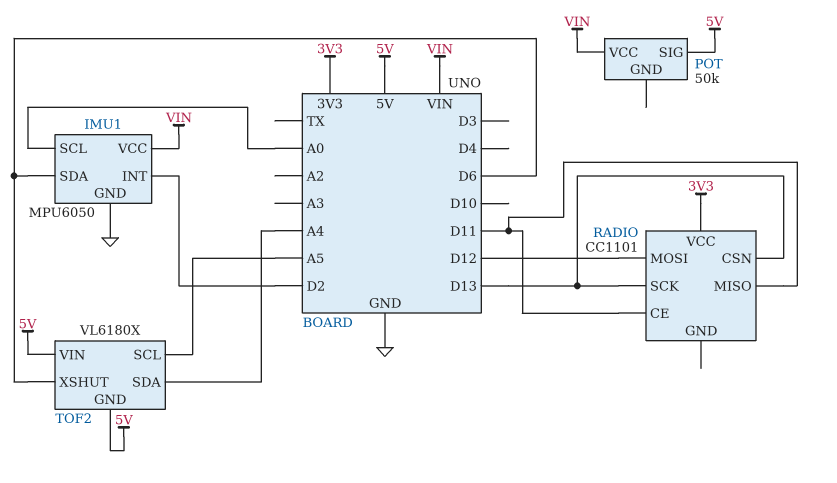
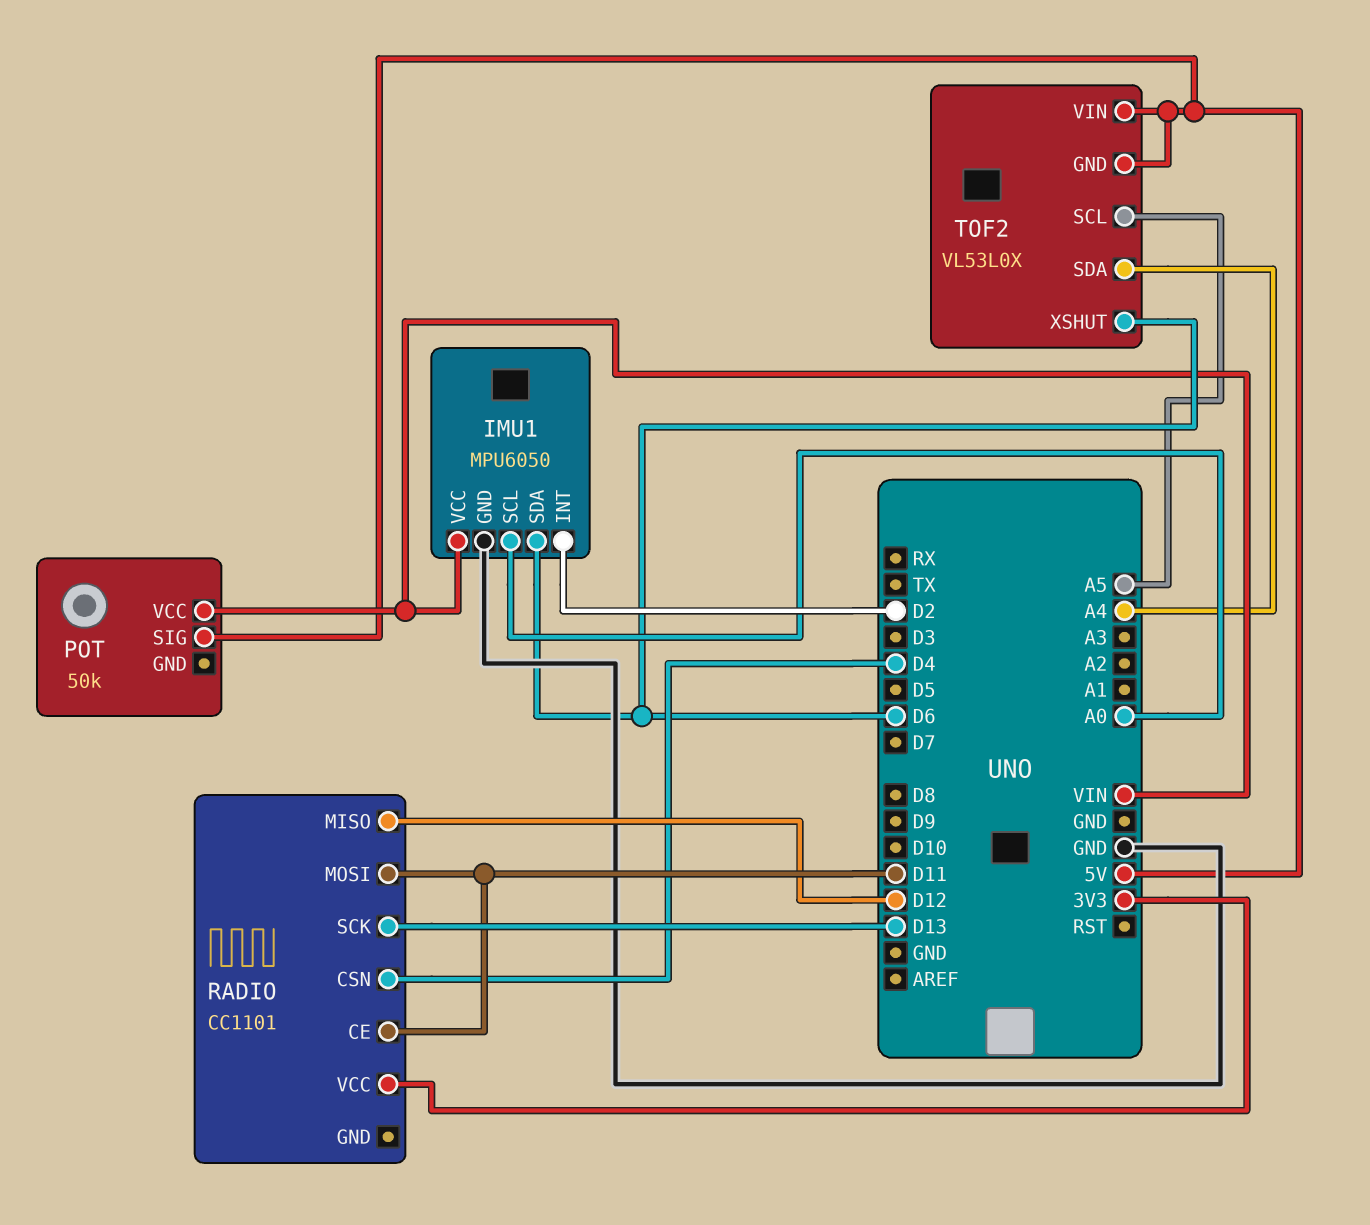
RADIO pin CSN: D13 -> D4
RADIO pin MISO: D11 -> D12
RADIO pin MOSI: D12 -> D11
TOF2: VL6180X -> VL53L0X

